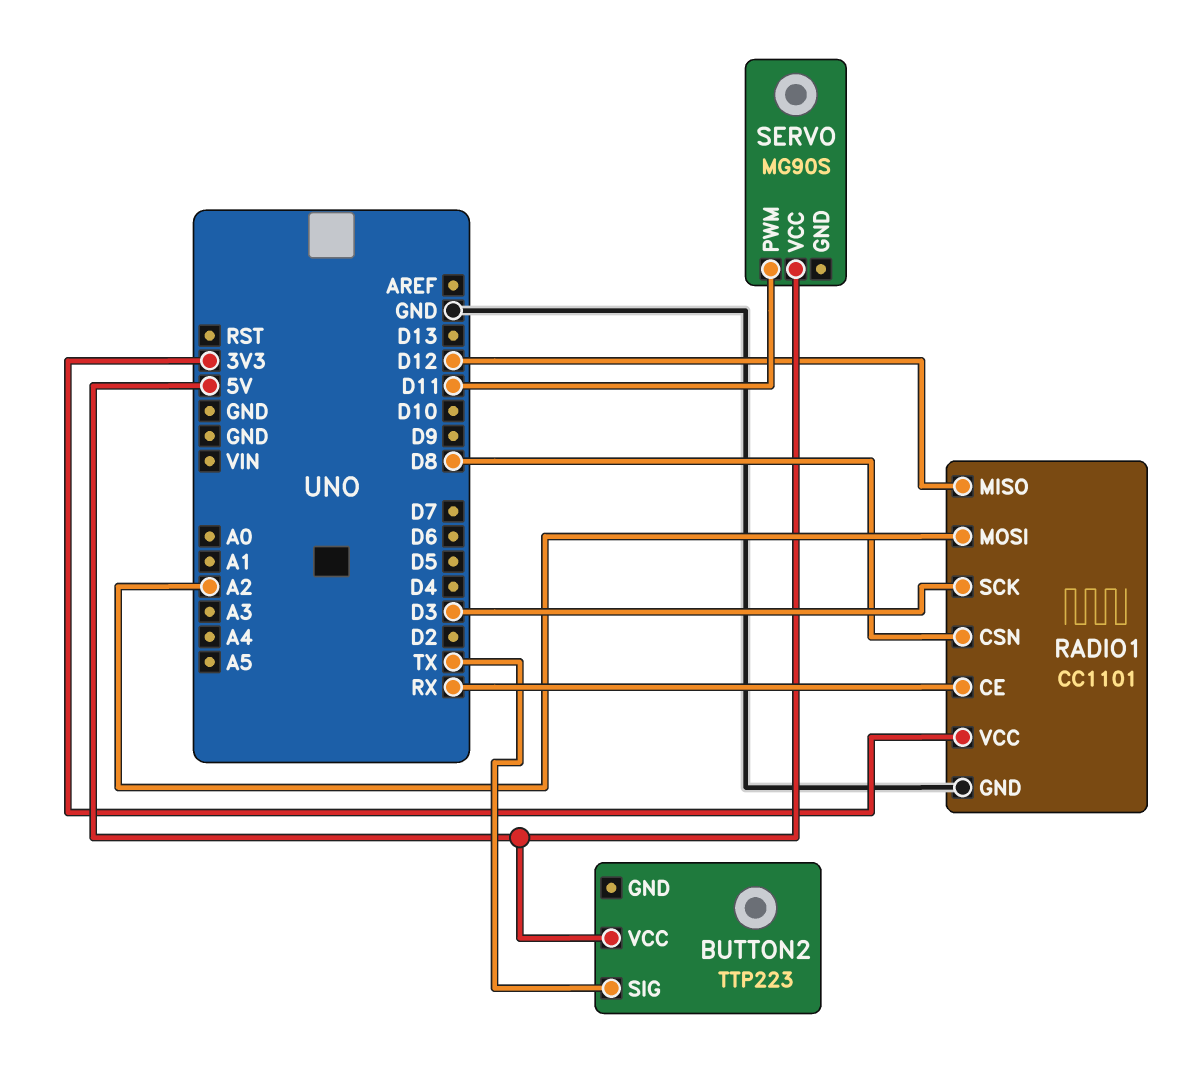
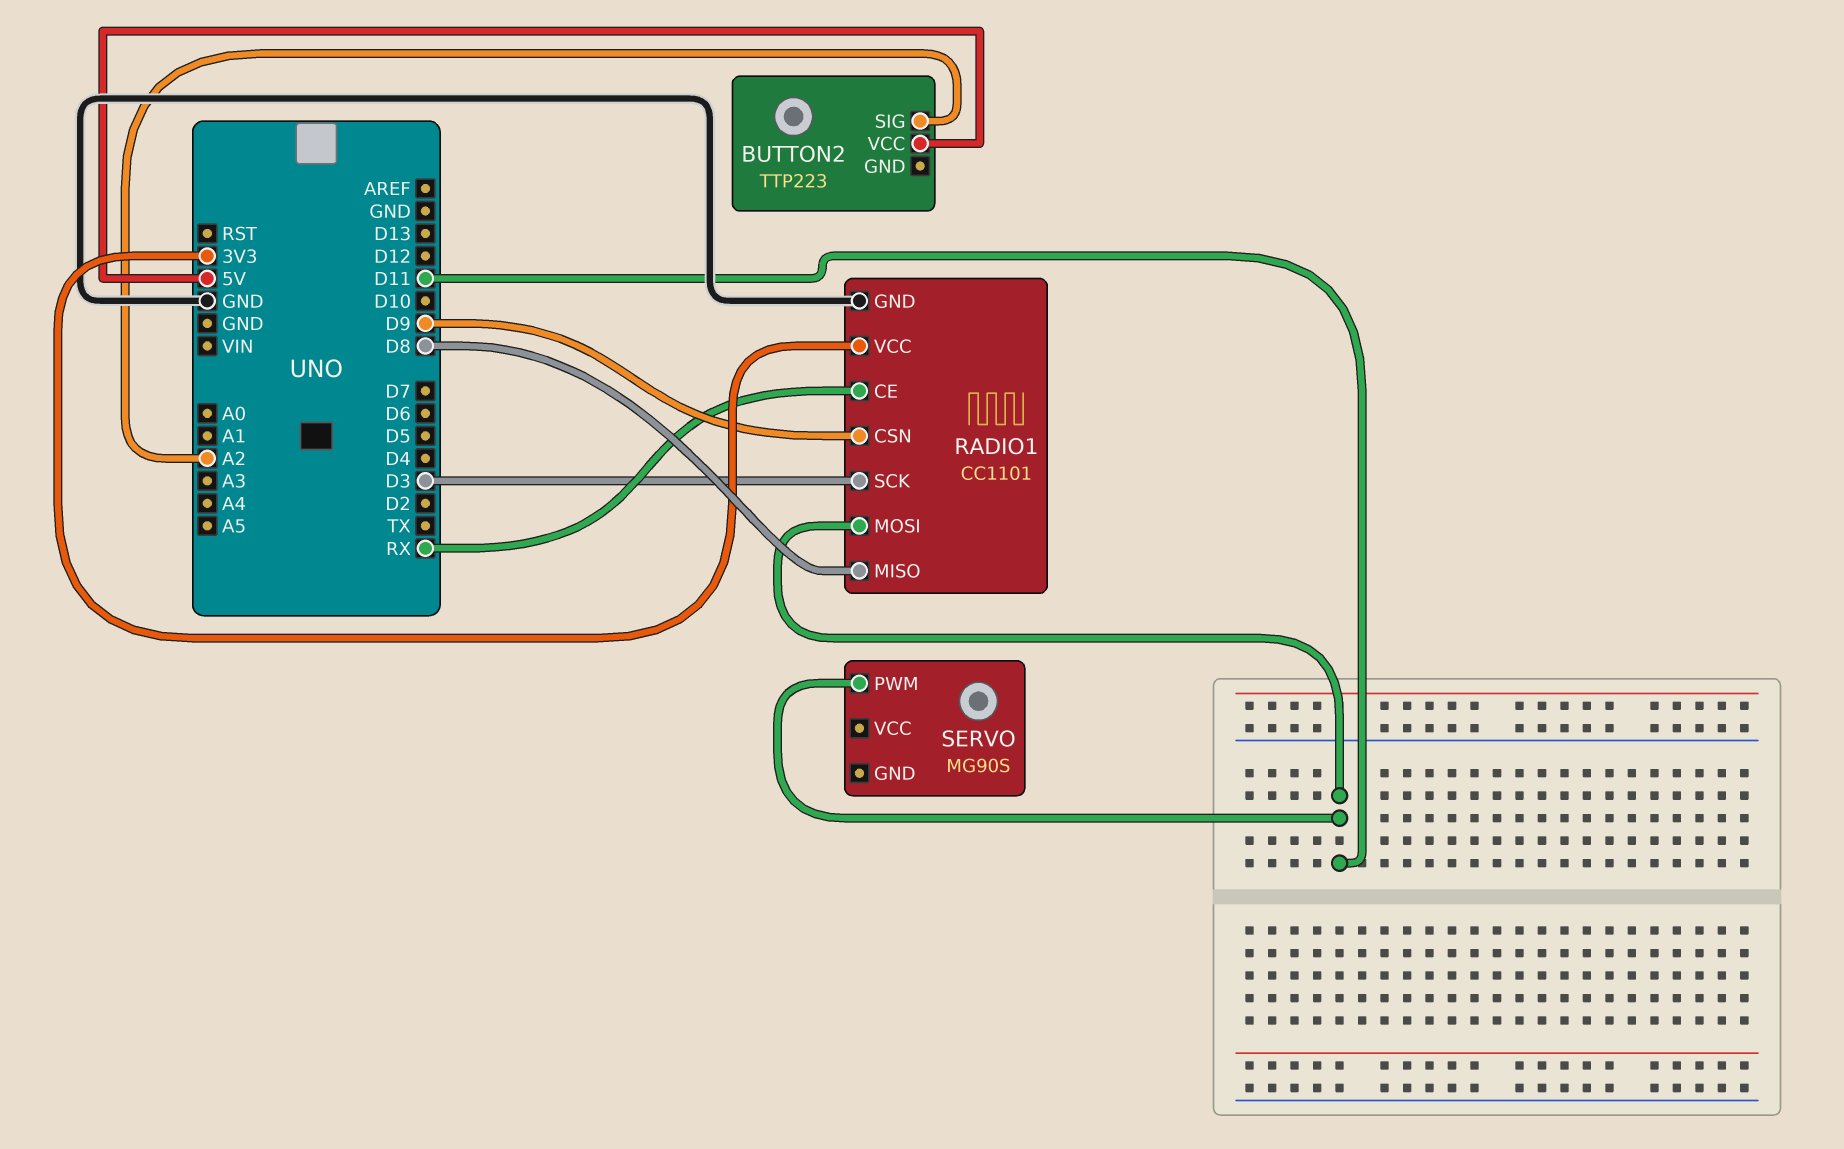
BUTTON2 pin SIG: TX -> A2
RADIO1 pin CSN: D8 -> D9
RADIO1 pin MISO: D12 -> D8
RADIO1 pin MOSI: A2 -> D11
SERVO pin VCC: 5V -> none

